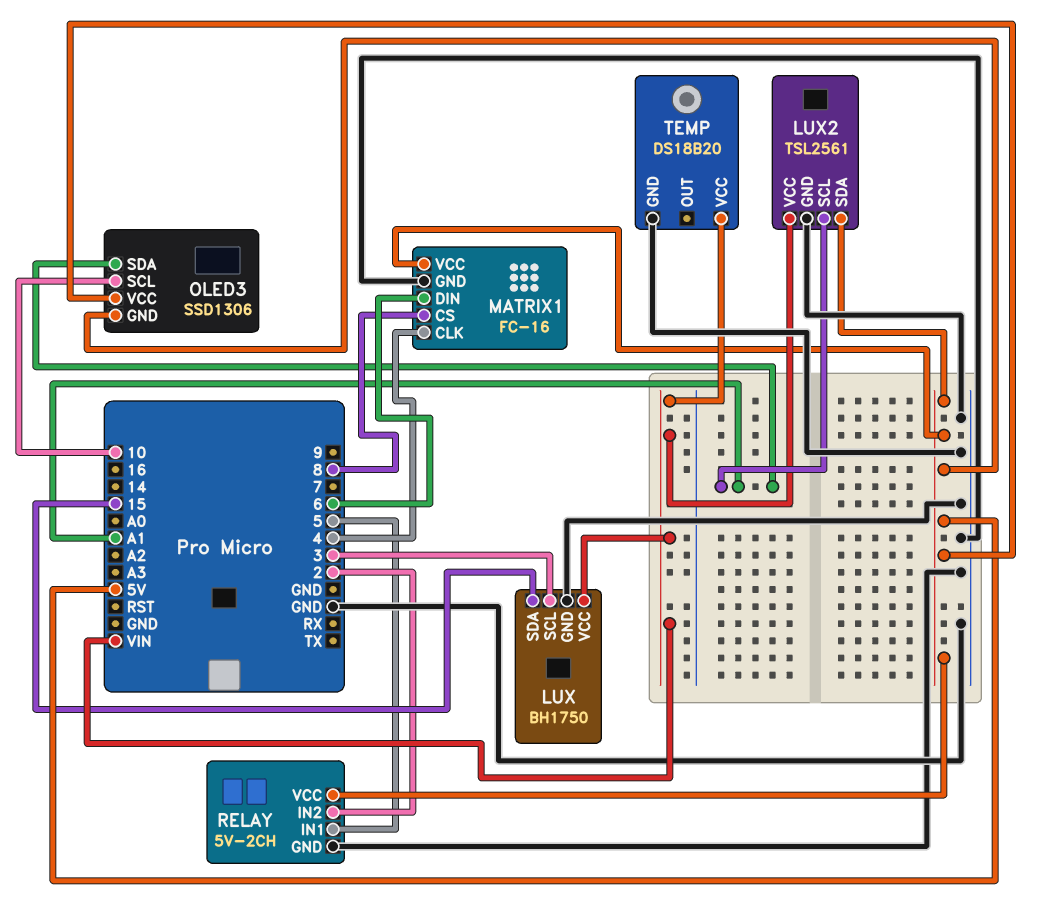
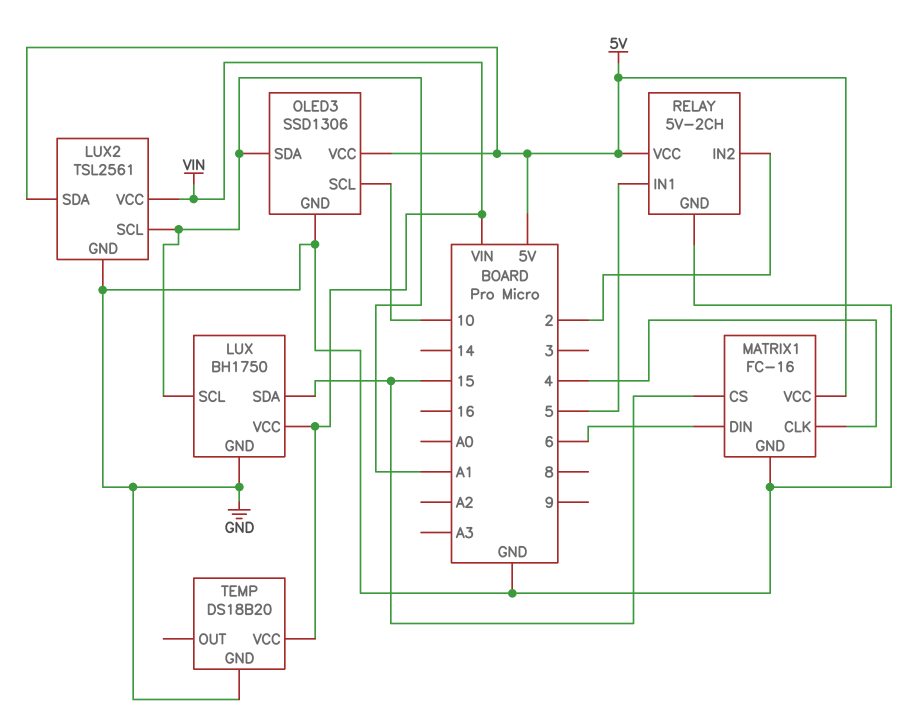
LUX pin SCL: 3 -> A1
MATRIX1 pin CS: 8 -> 15
OLED3 pin GND: 5V -> GND

